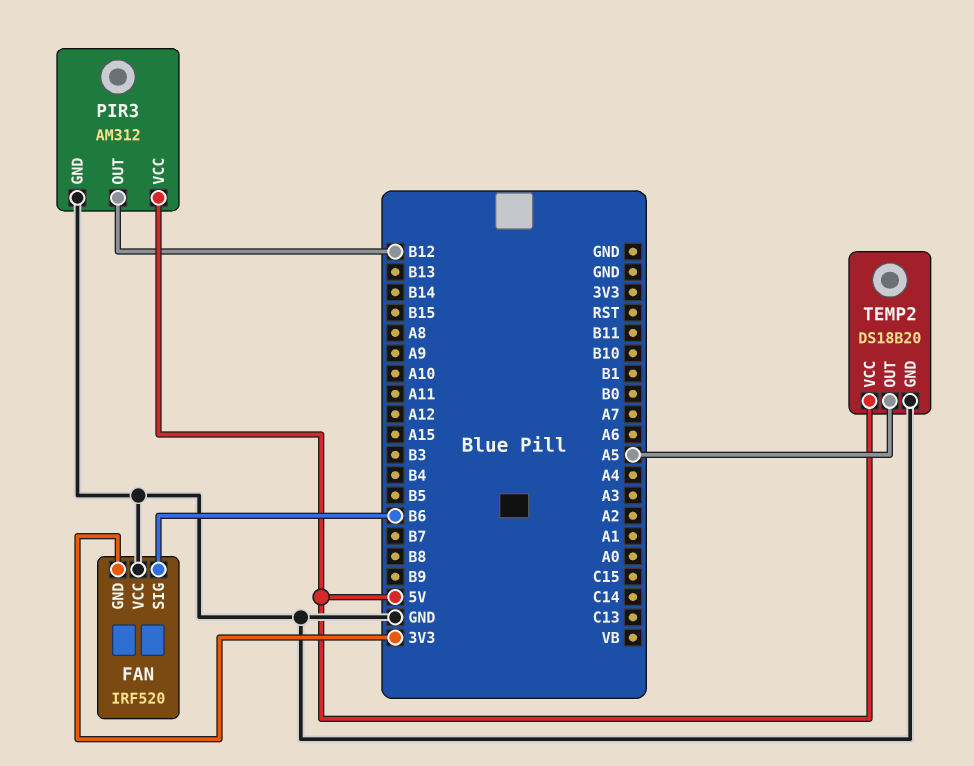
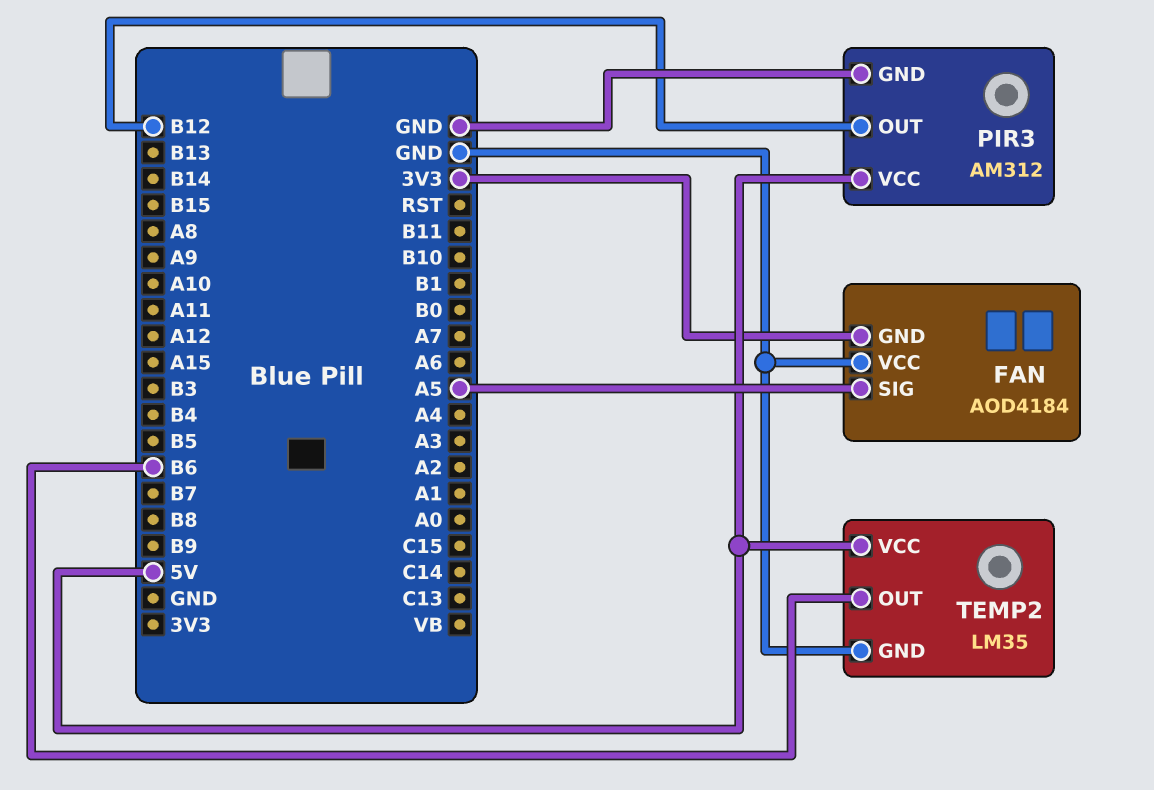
FAN: IRF520 -> AOD4184
FAN pin SIG: B6 -> A5
TEMP2: DS18B20 -> LM35
TEMP2 pin OUT: A5 -> B6

